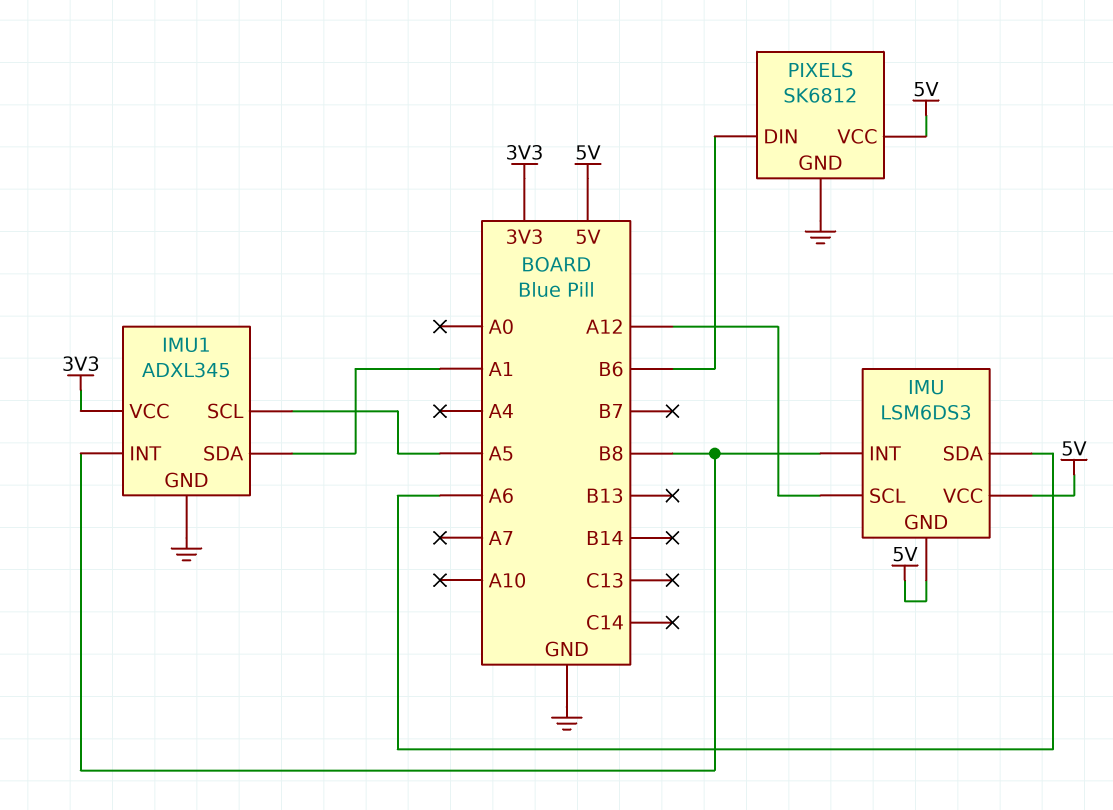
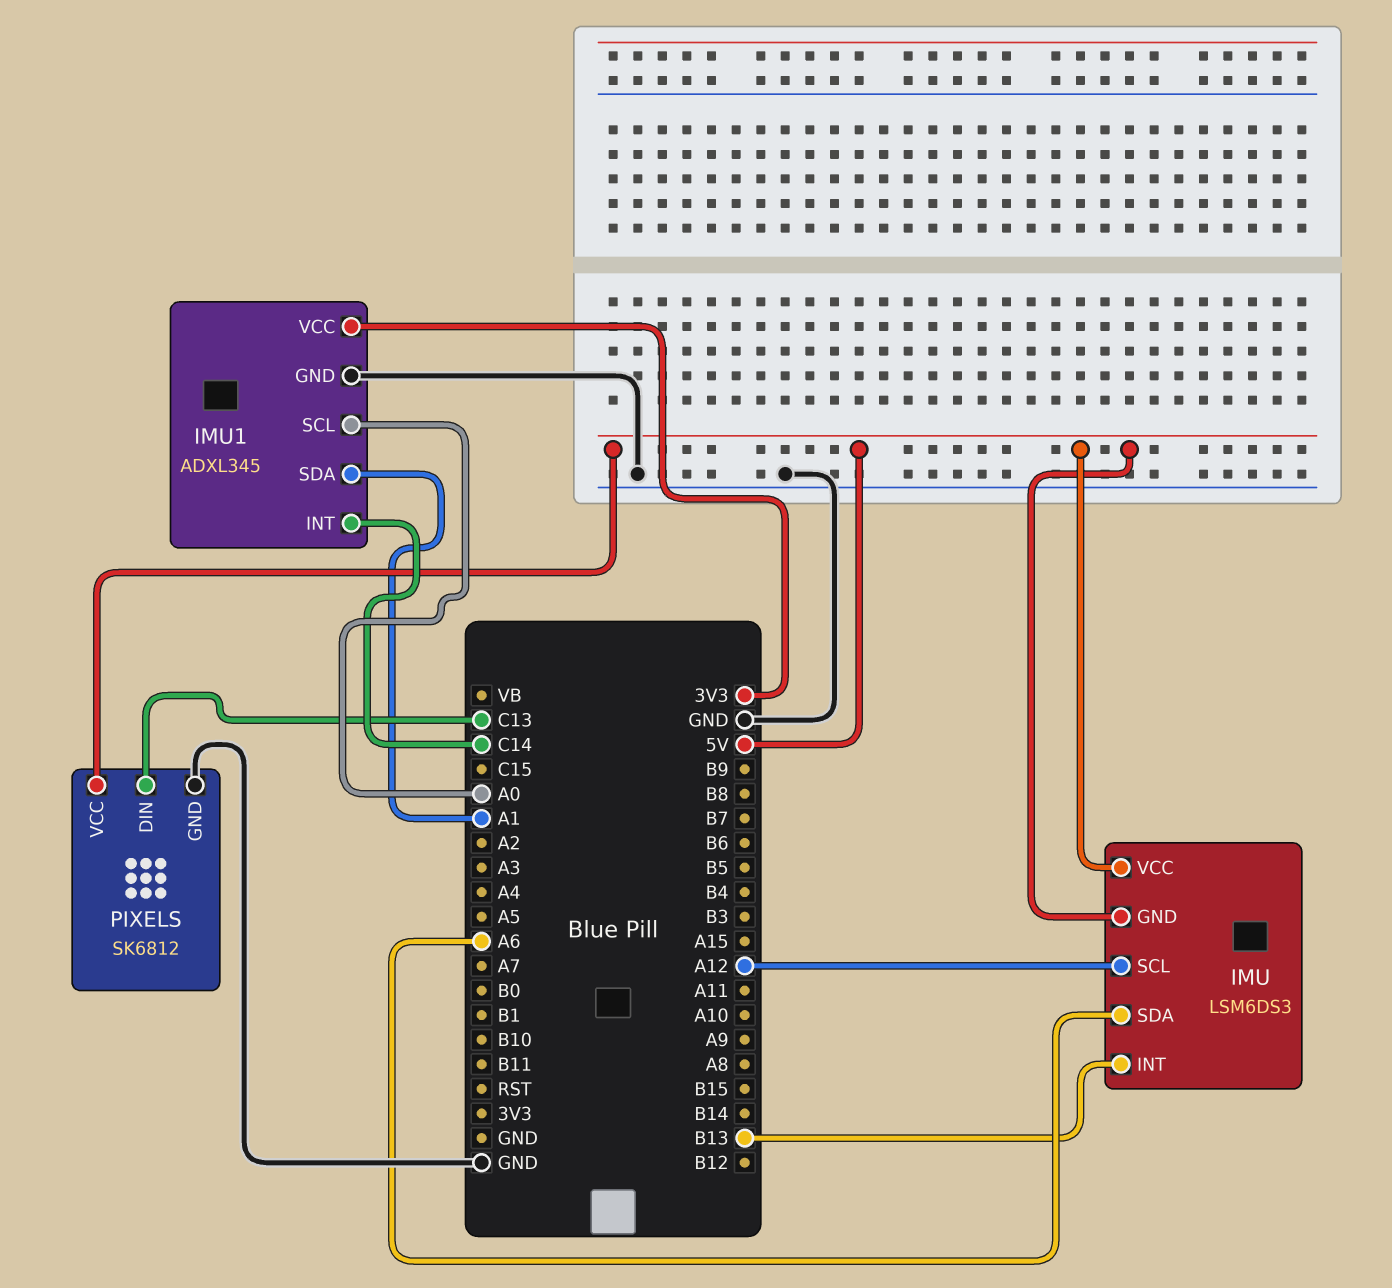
IMU pin INT: B8 -> B13
IMU1 pin INT: B8 -> C14
IMU1 pin SCL: A5 -> A0
PIXELS pin DIN: B6 -> C13

